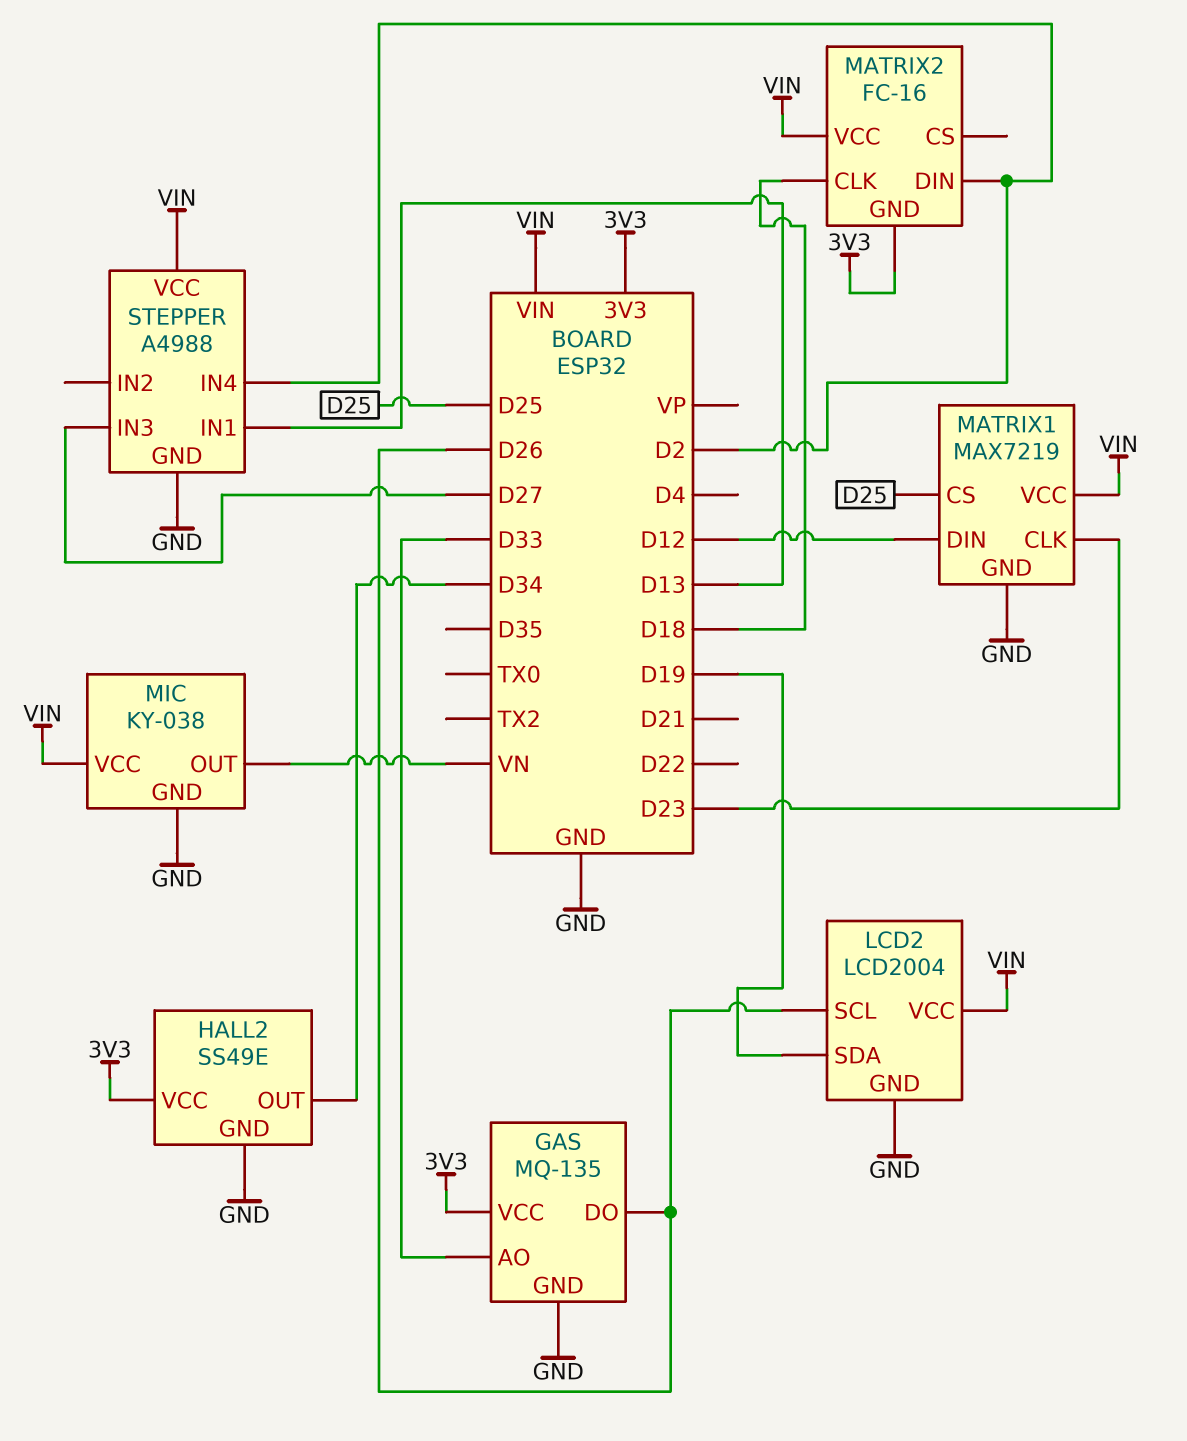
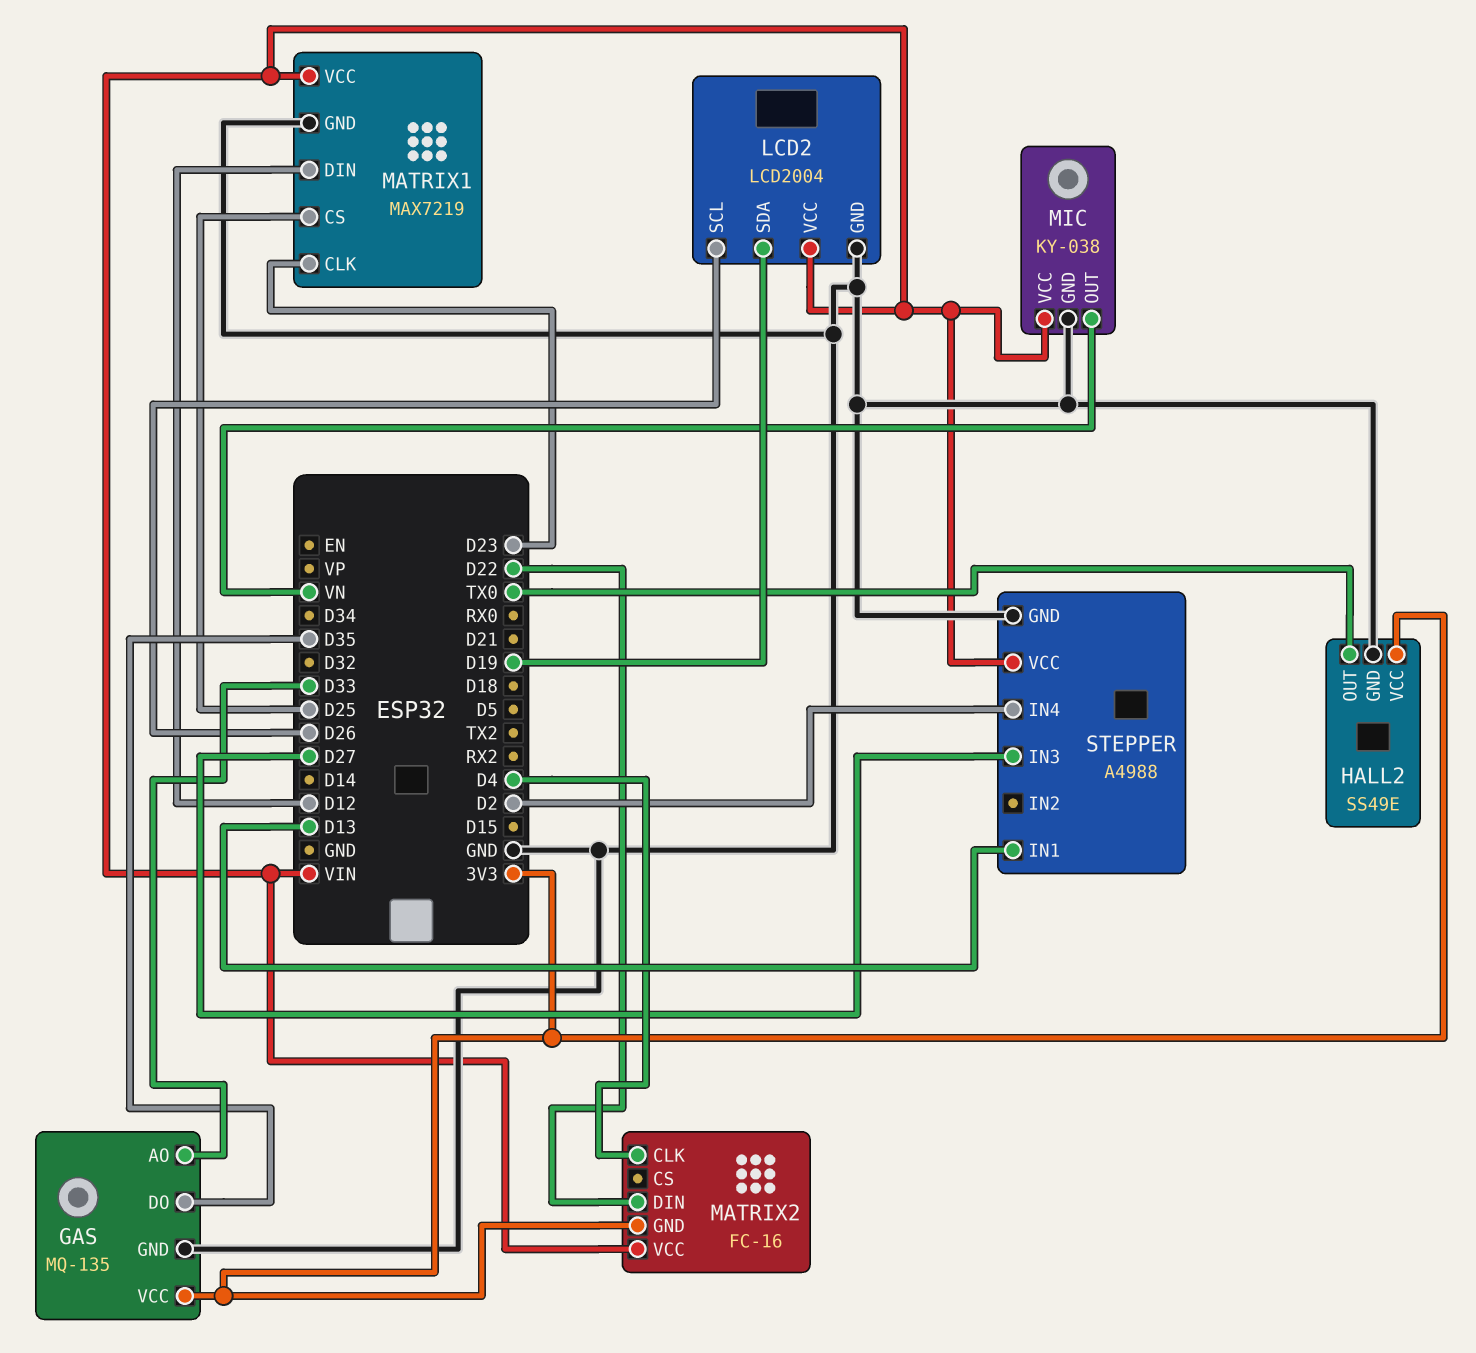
GAS pin DO: D26 -> D35
HALL2 pin OUT: D34 -> TX0
MATRIX2 pin CLK: D18 -> D4
MATRIX2 pin DIN: D2 -> D22

